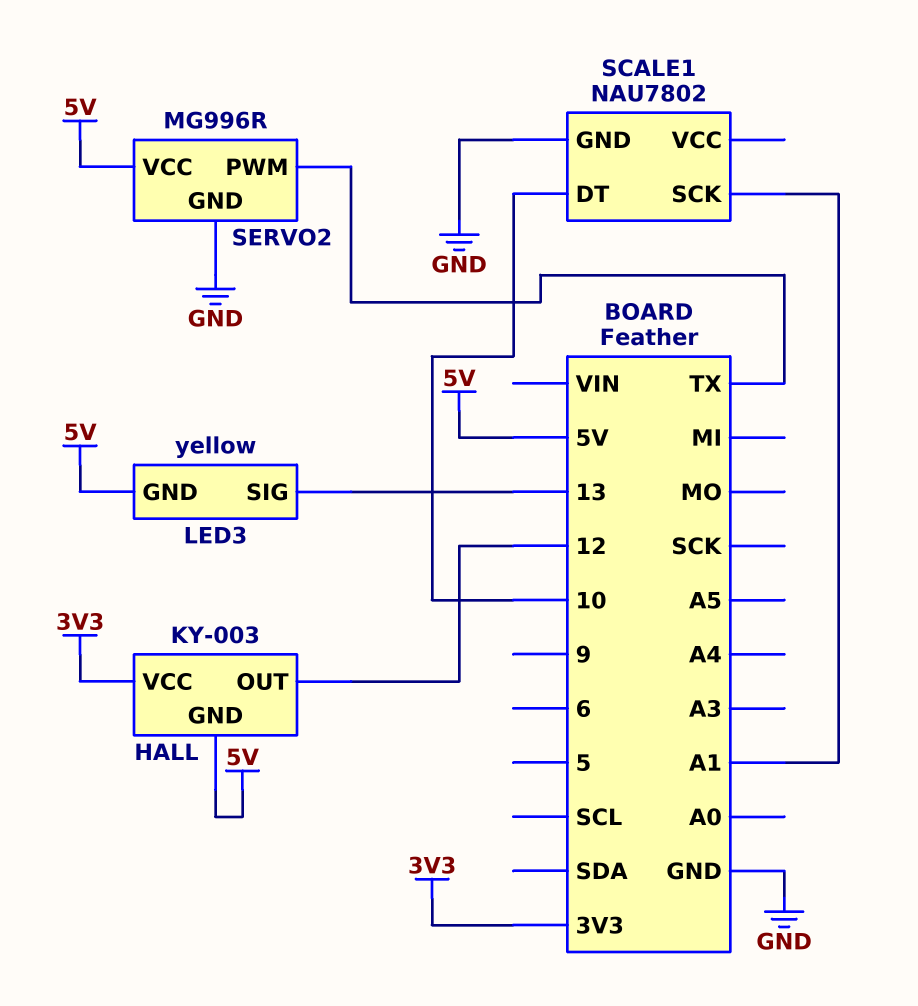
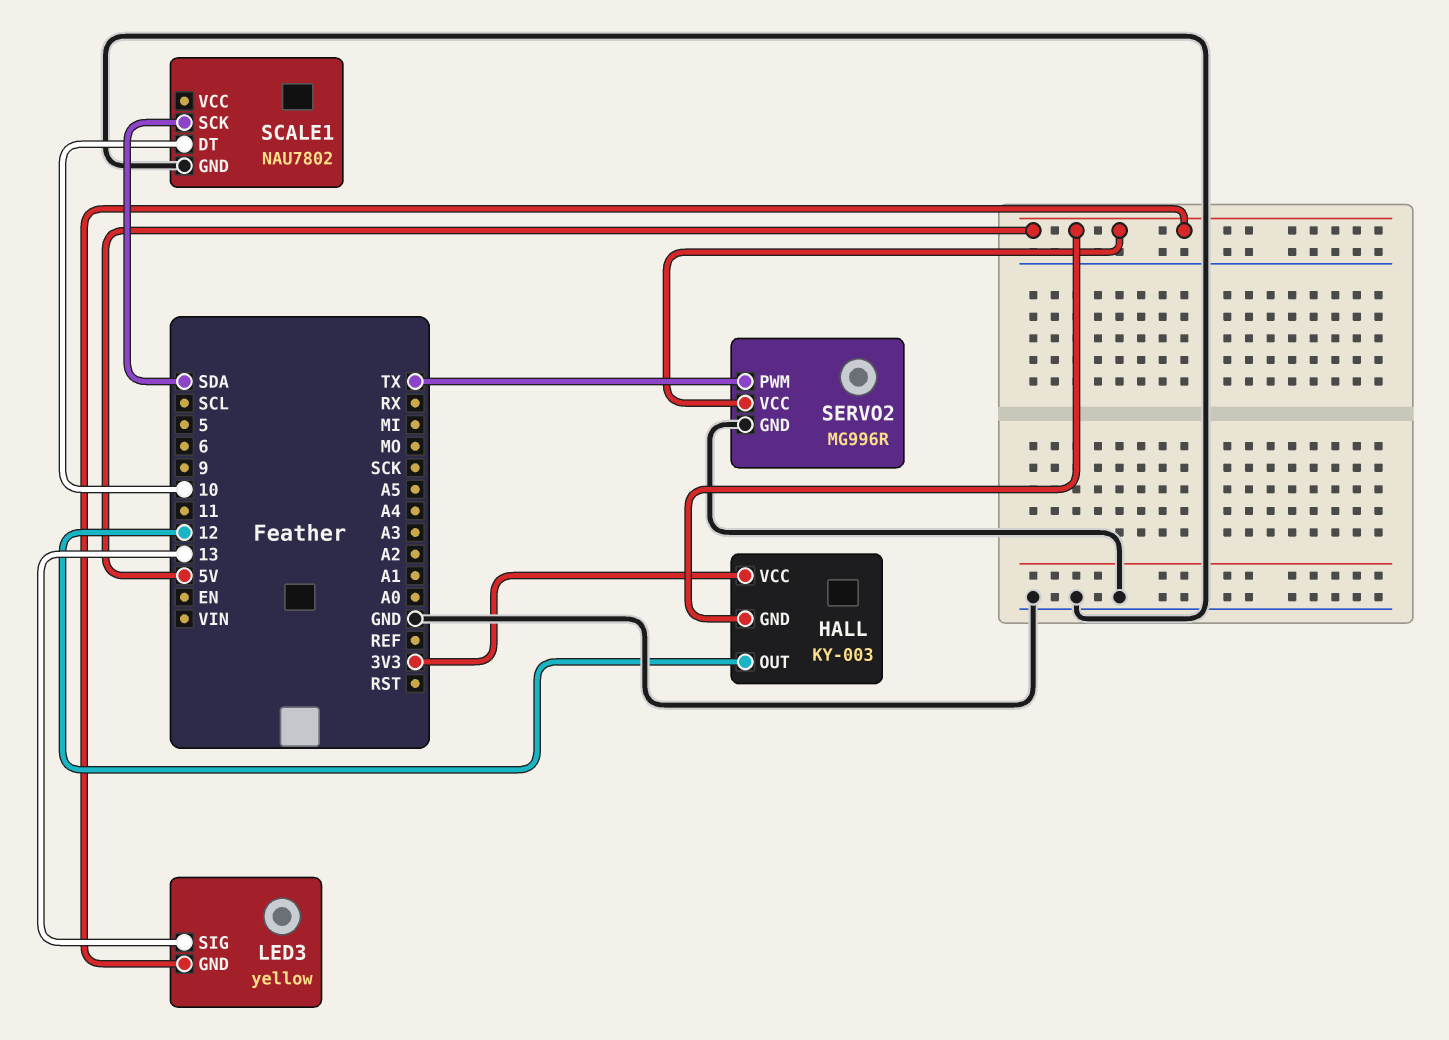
SCALE1 pin SCK: A1 -> SDA

